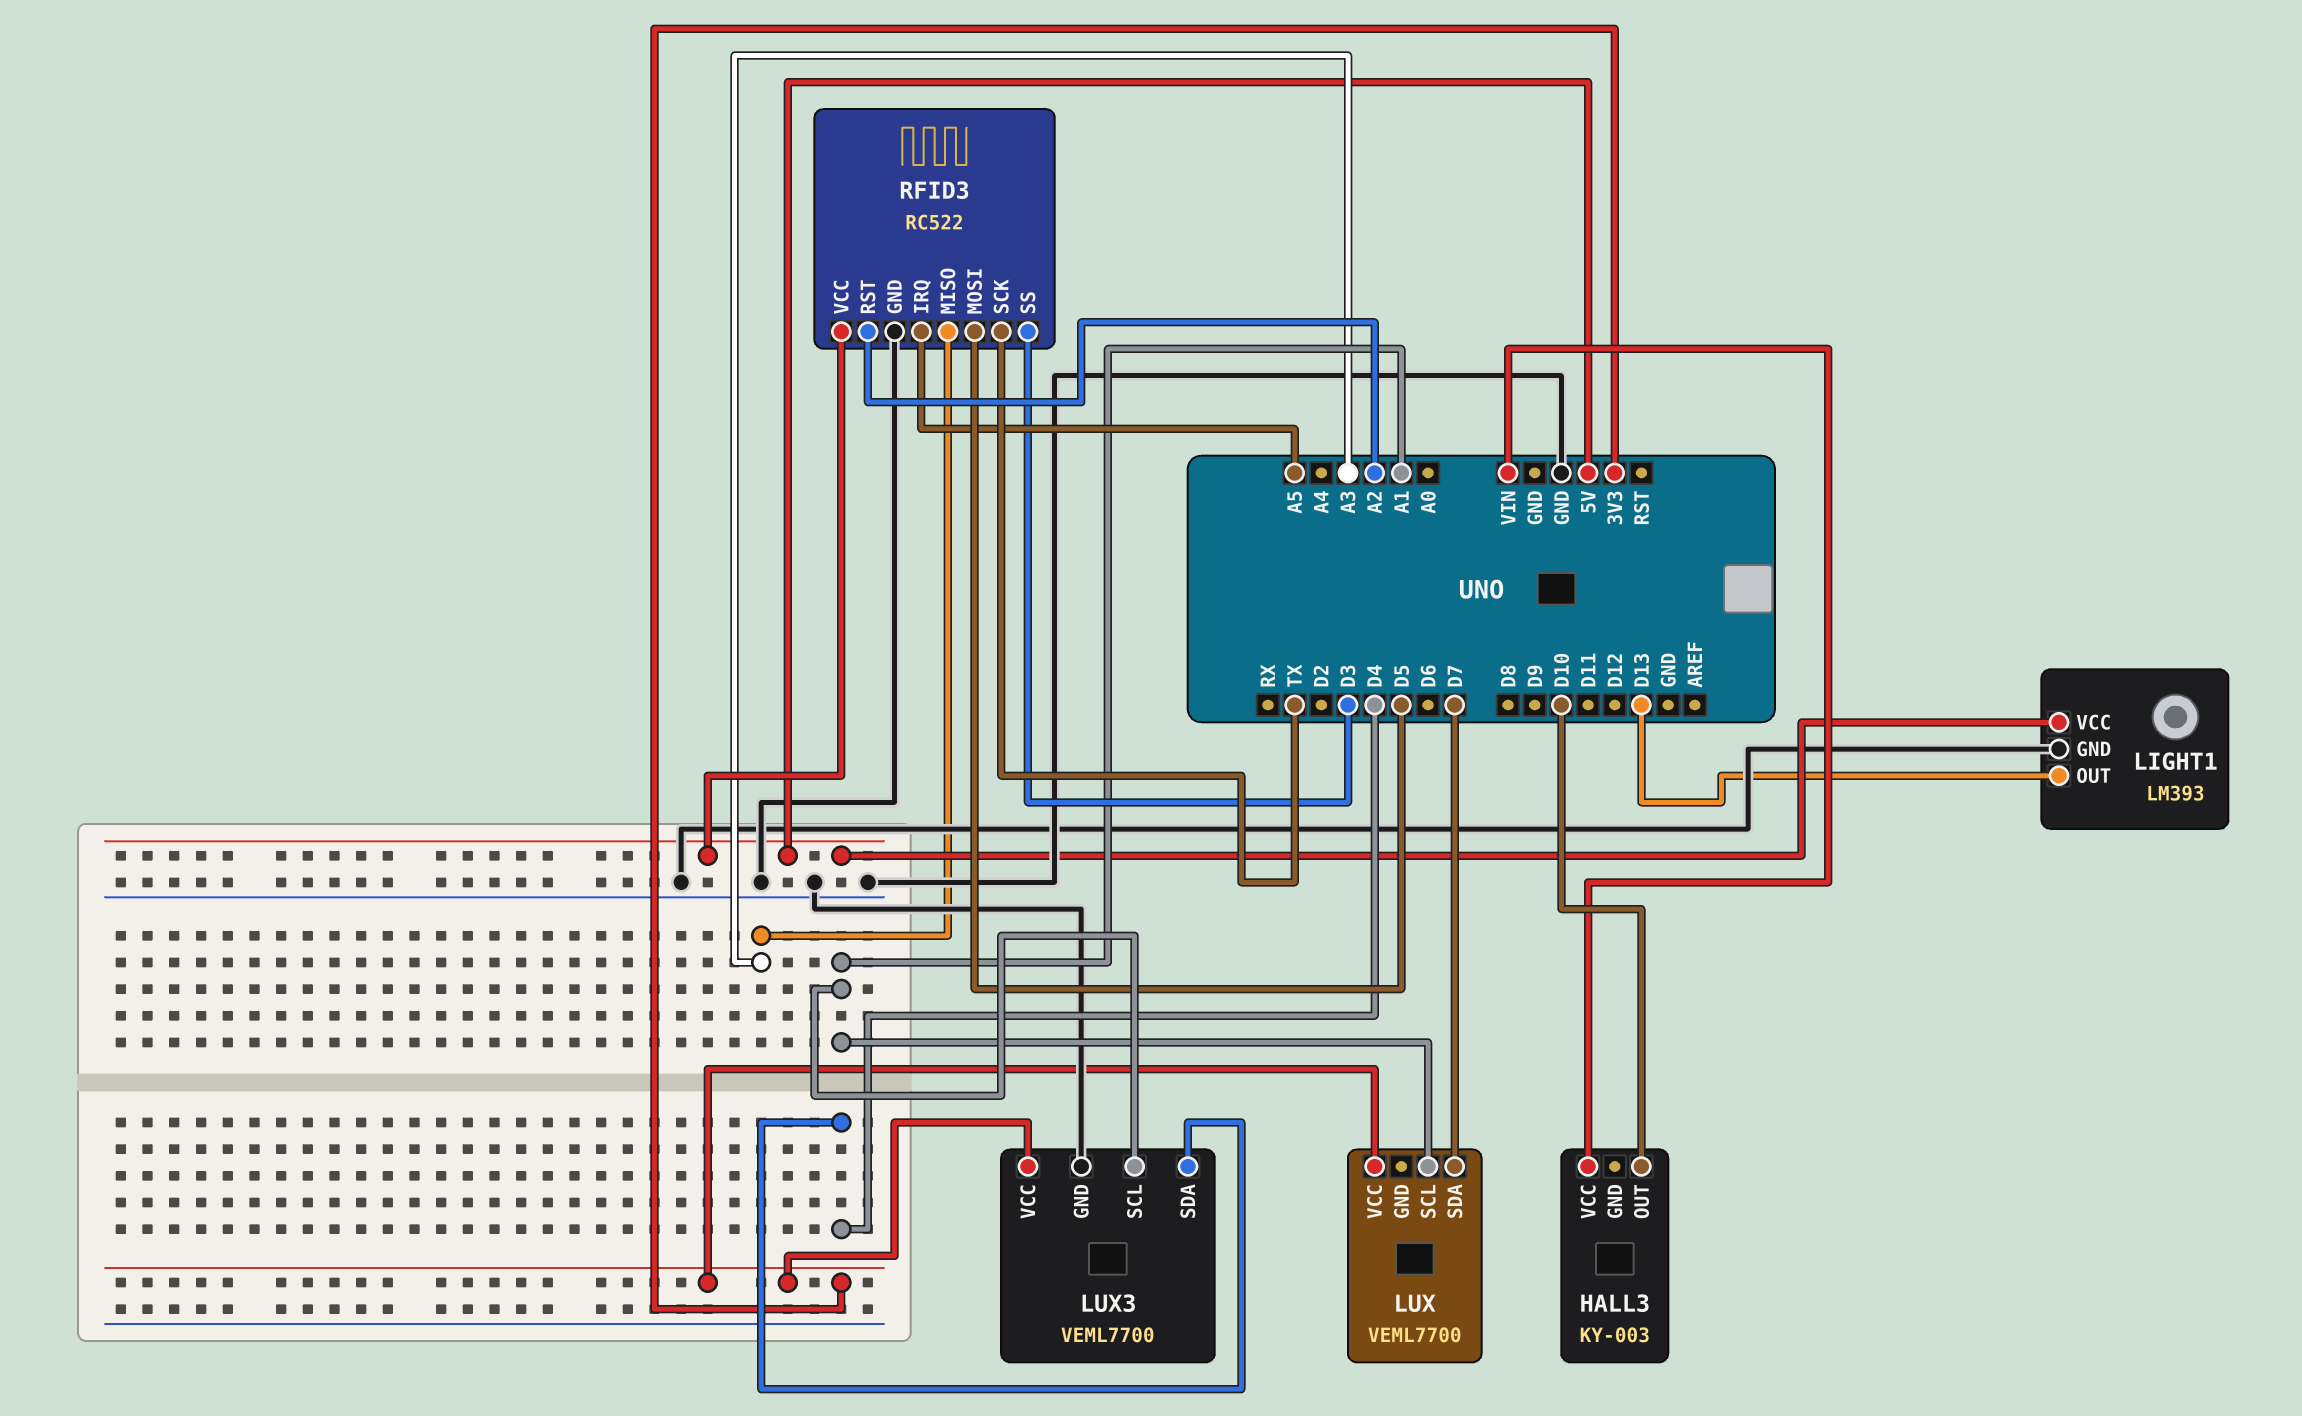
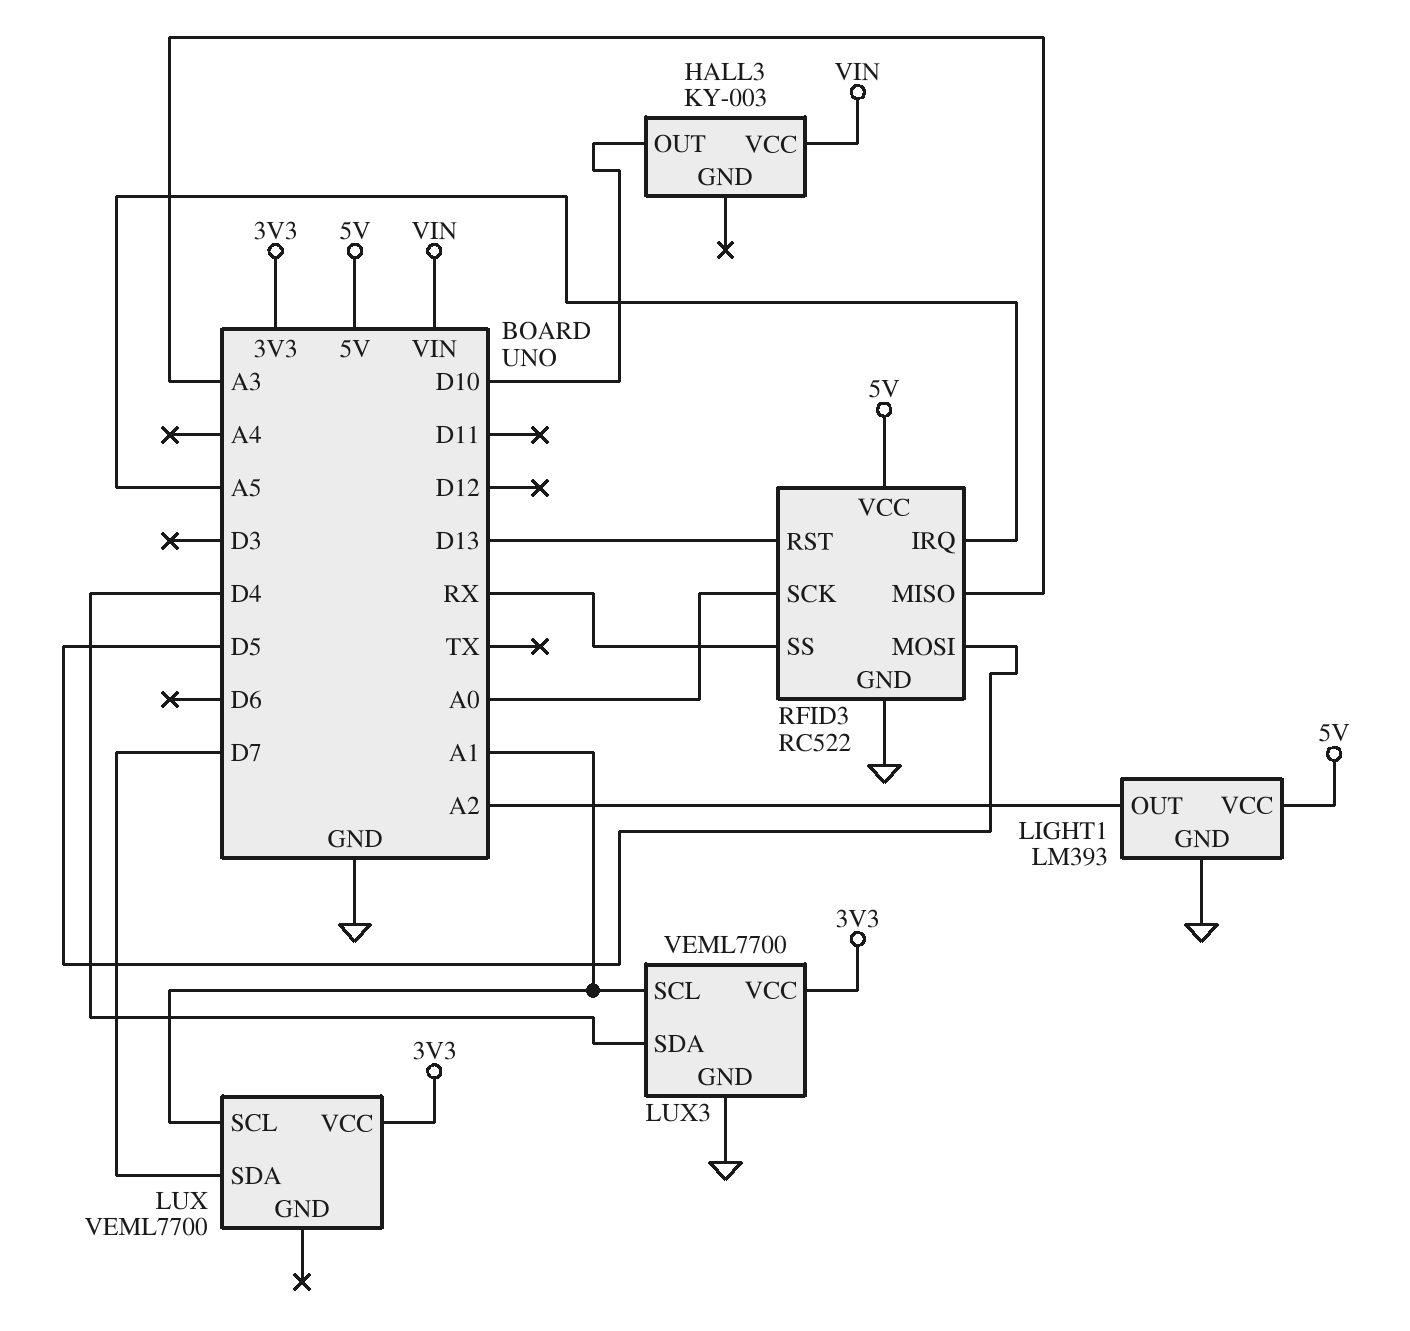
LIGHT1 pin OUT: D13 -> A2
RFID3 pin RST: A2 -> D13
RFID3 pin SCK: TX -> A0
RFID3 pin SS: D3 -> RX

